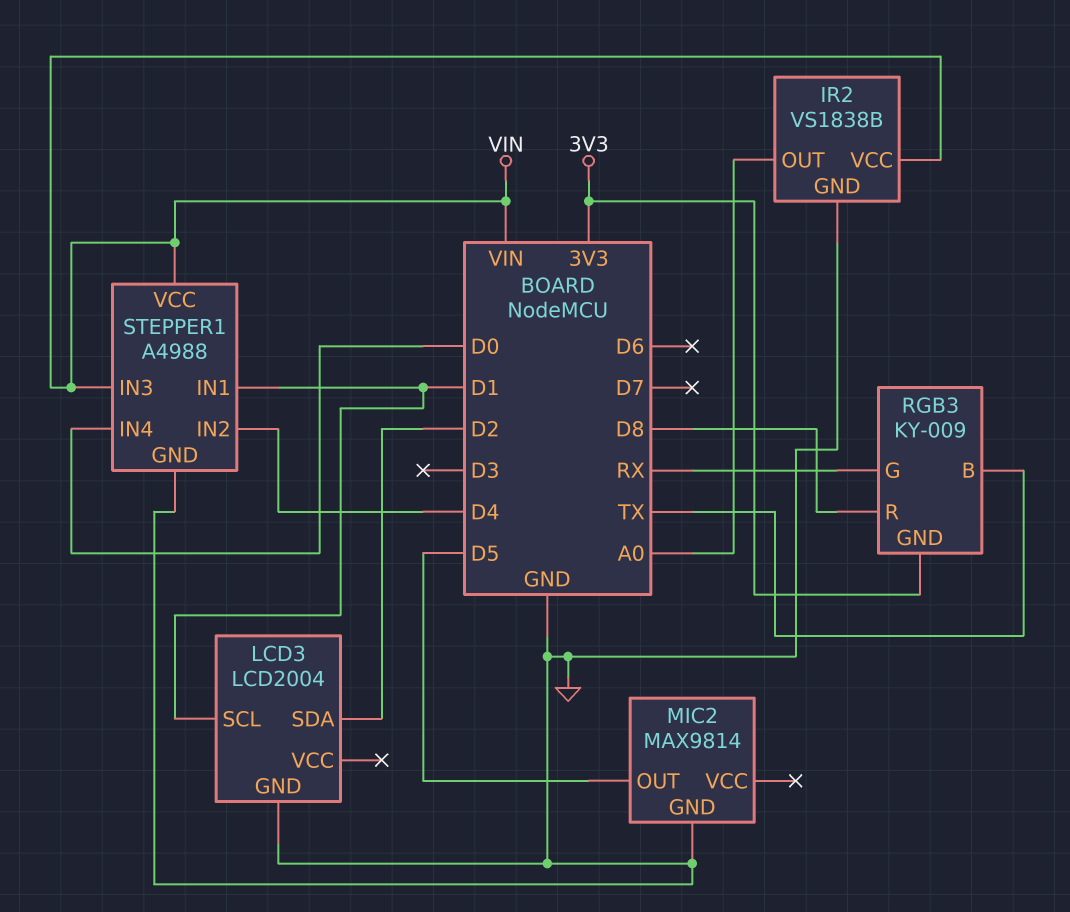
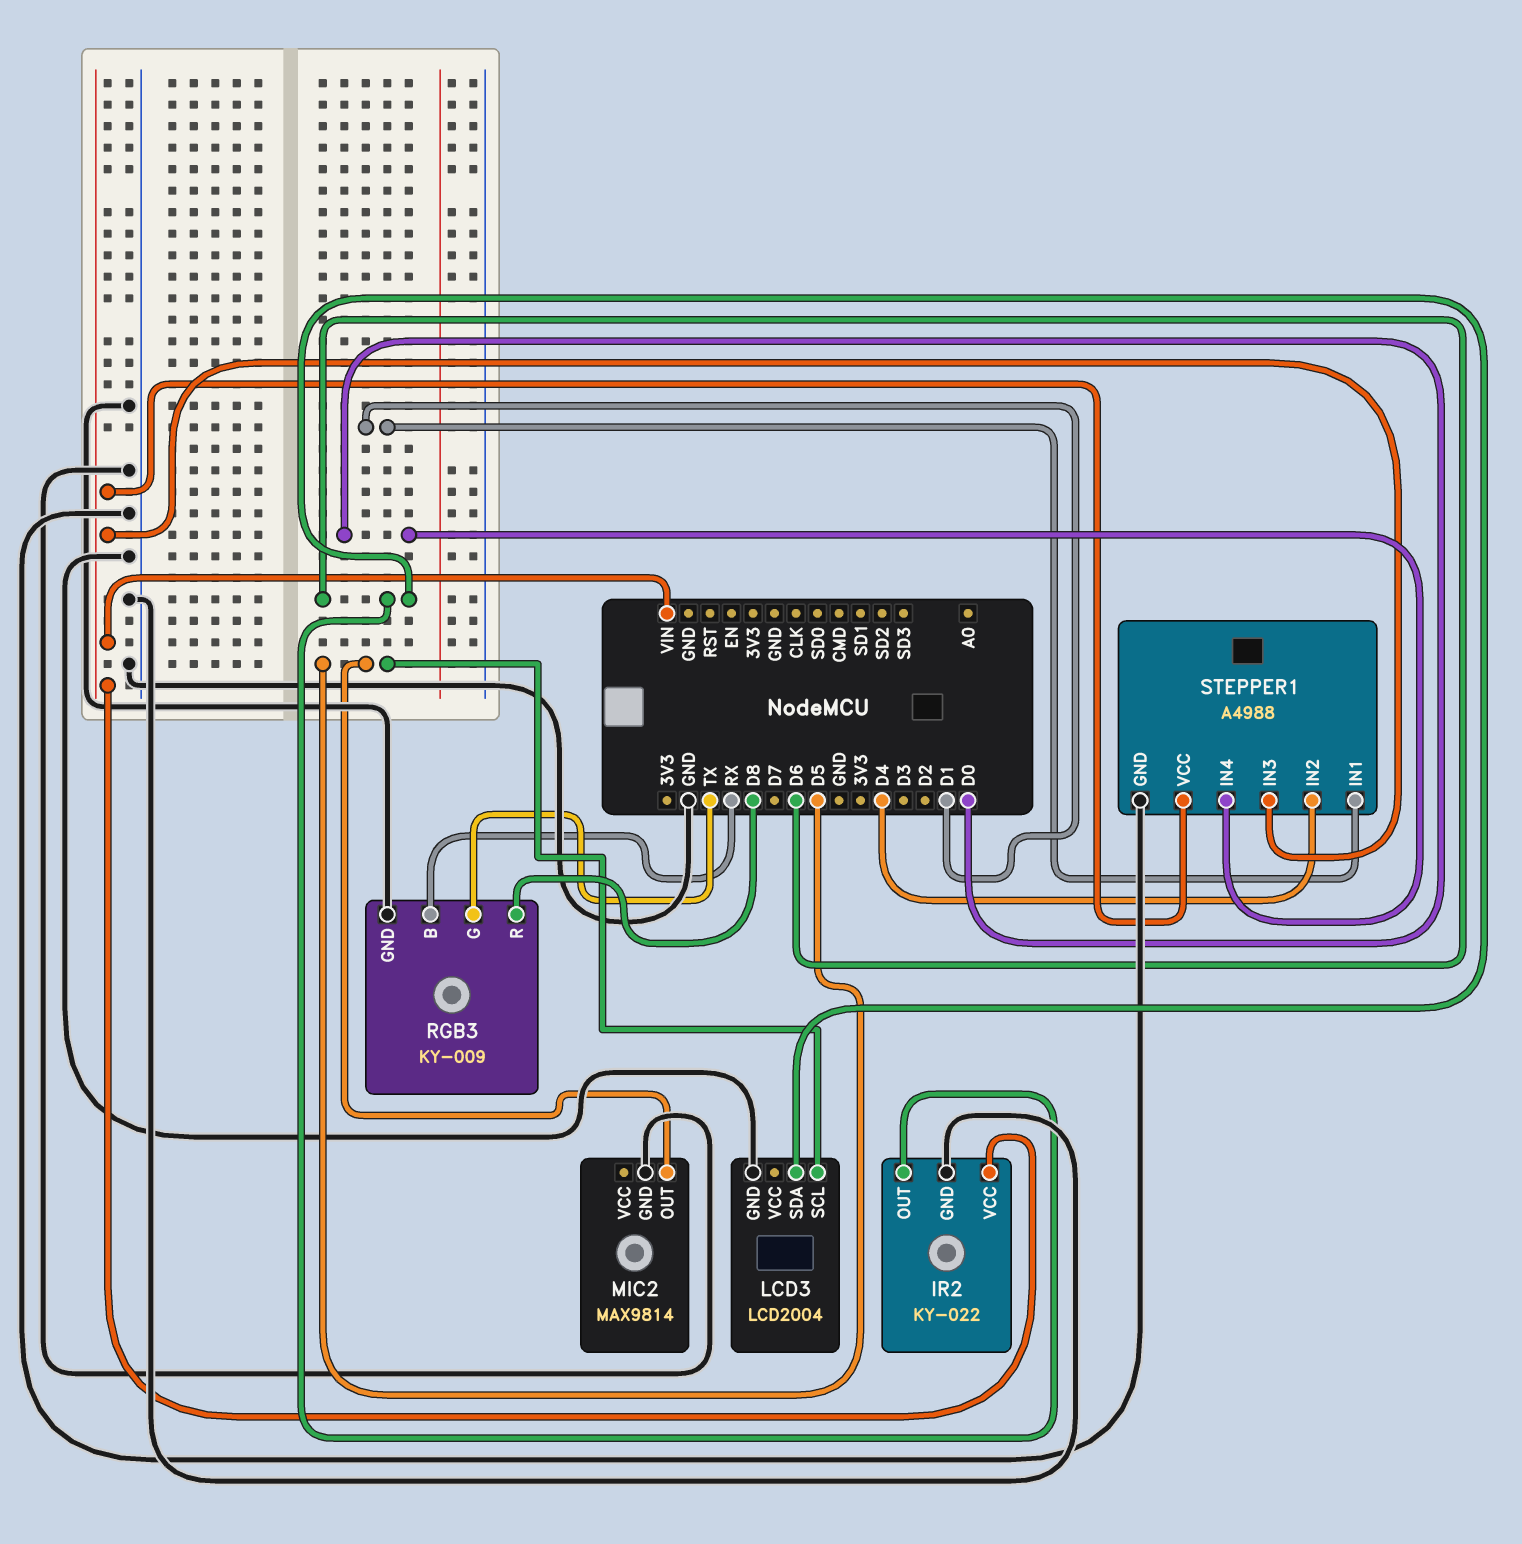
IR2: VS1838B -> KY-022
IR2 pin OUT: A0 -> D6
LCD3 pin SCL: D1 -> D5
LCD3 pin SDA: D2 -> D6
RGB3 pin B: TX -> RX
RGB3 pin G: RX -> TX
RGB3 pin GND: 3V3 -> GND

